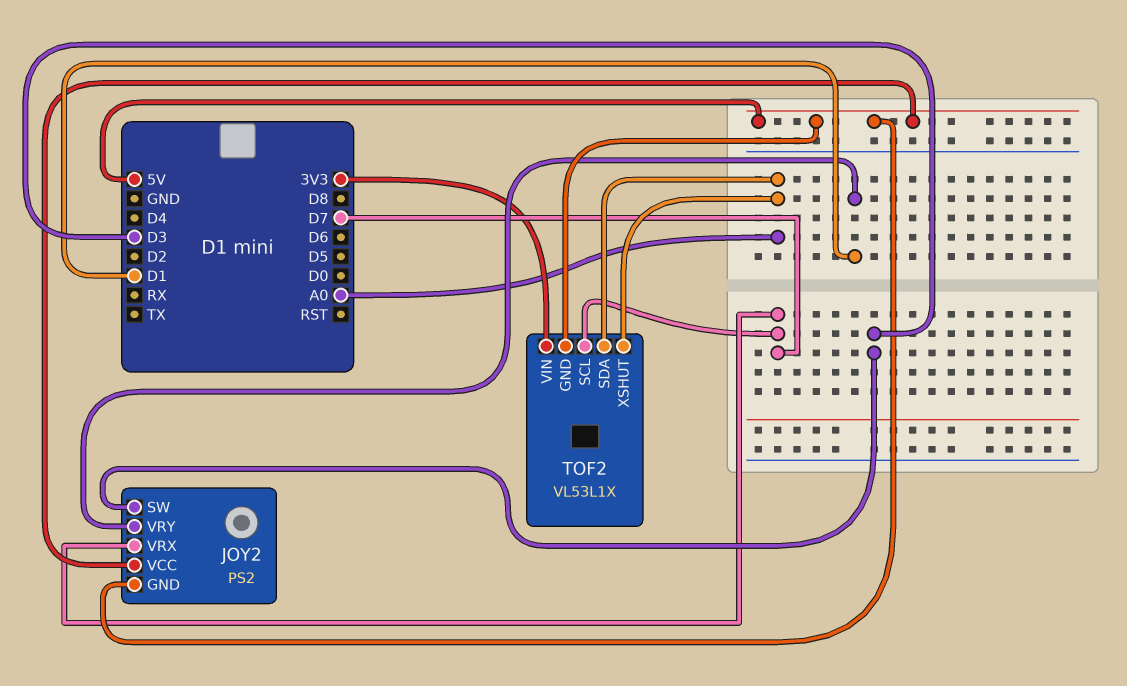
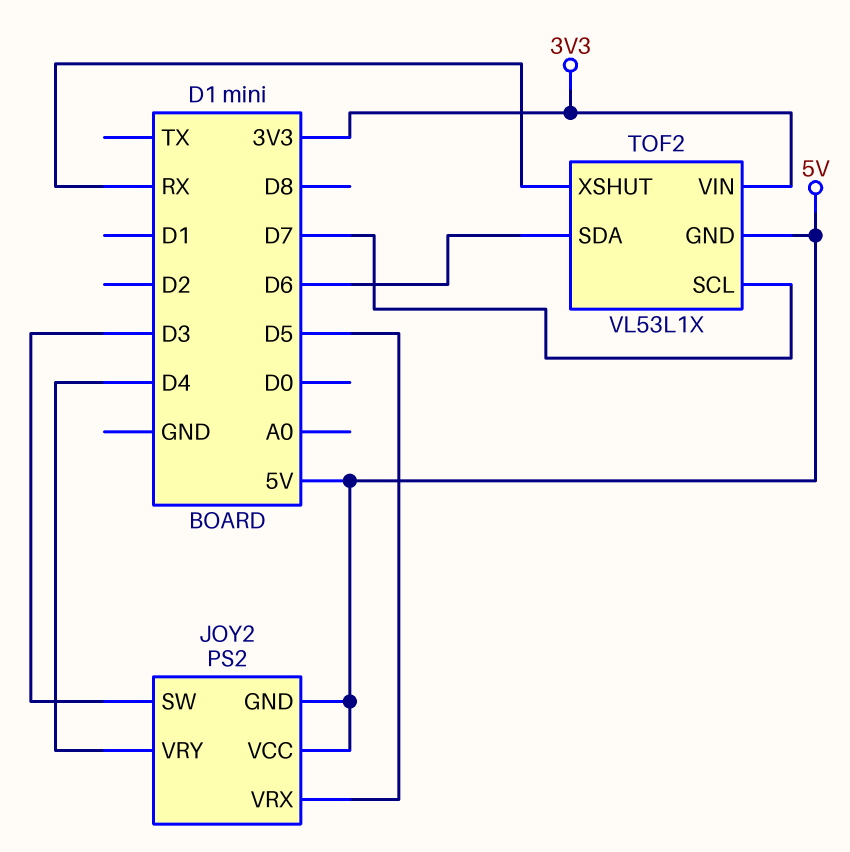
JOY2 pin VRX: D7 -> D5
JOY2 pin VRY: D1 -> D4
TOF2 pin SDA: A0 -> D6
TOF2 pin XSHUT: A0 -> RX

